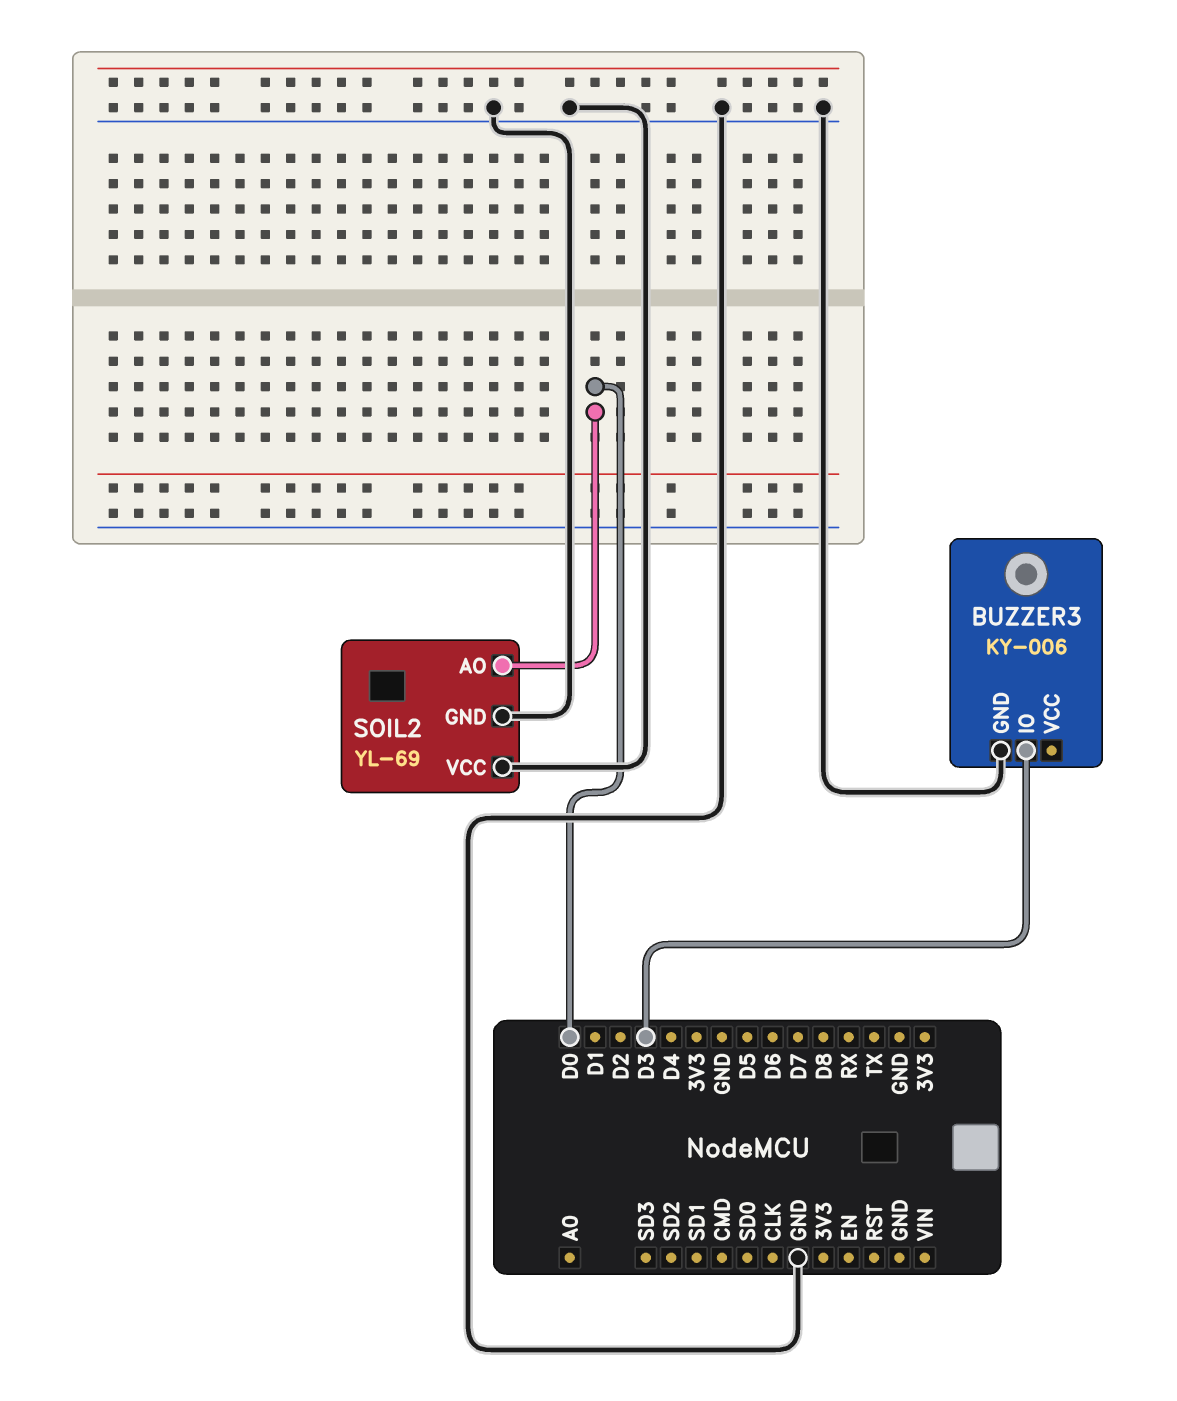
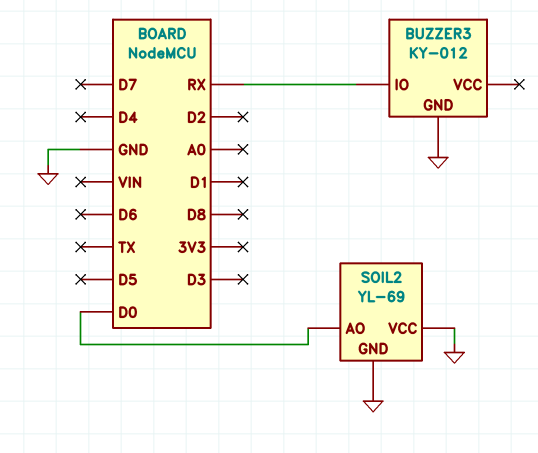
BUZZER3: KY-006 -> KY-012
BUZZER3 pin IO: D3 -> RX

